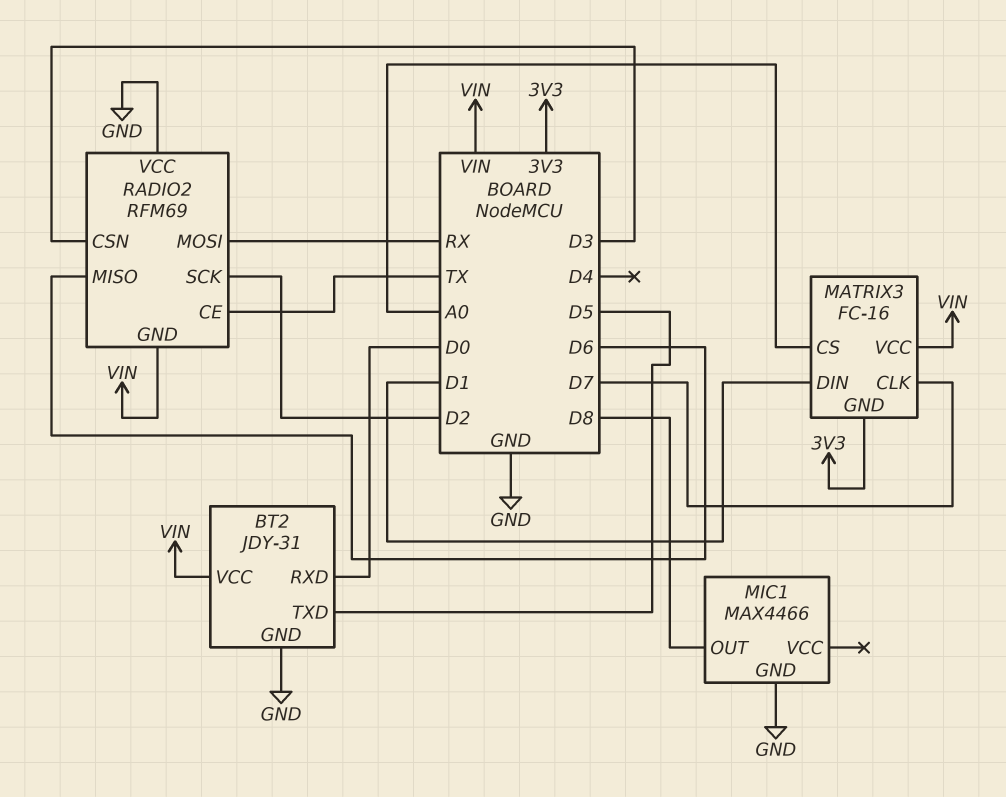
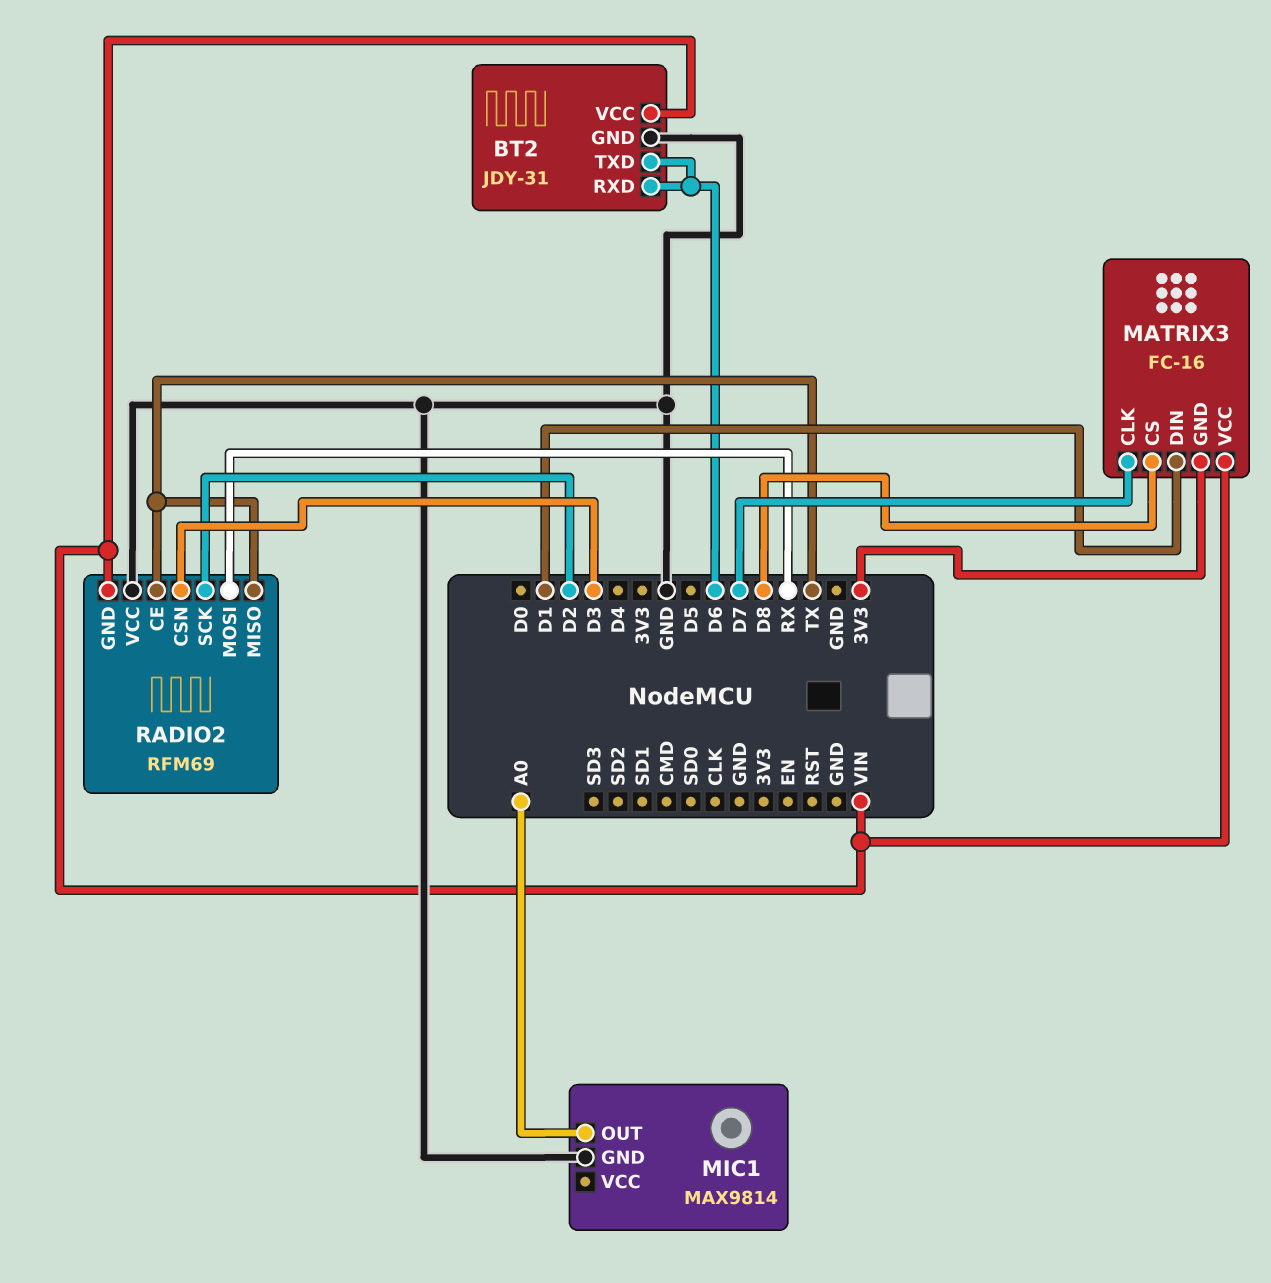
BT2 pin RXD: D0 -> D6
BT2 pin TXD: D5 -> D6
MATRIX3 pin CS: A0 -> D8
MIC1: MAX4466 -> MAX9814
MIC1 pin OUT: D8 -> A0
RADIO2 pin MISO: D6 -> TX

